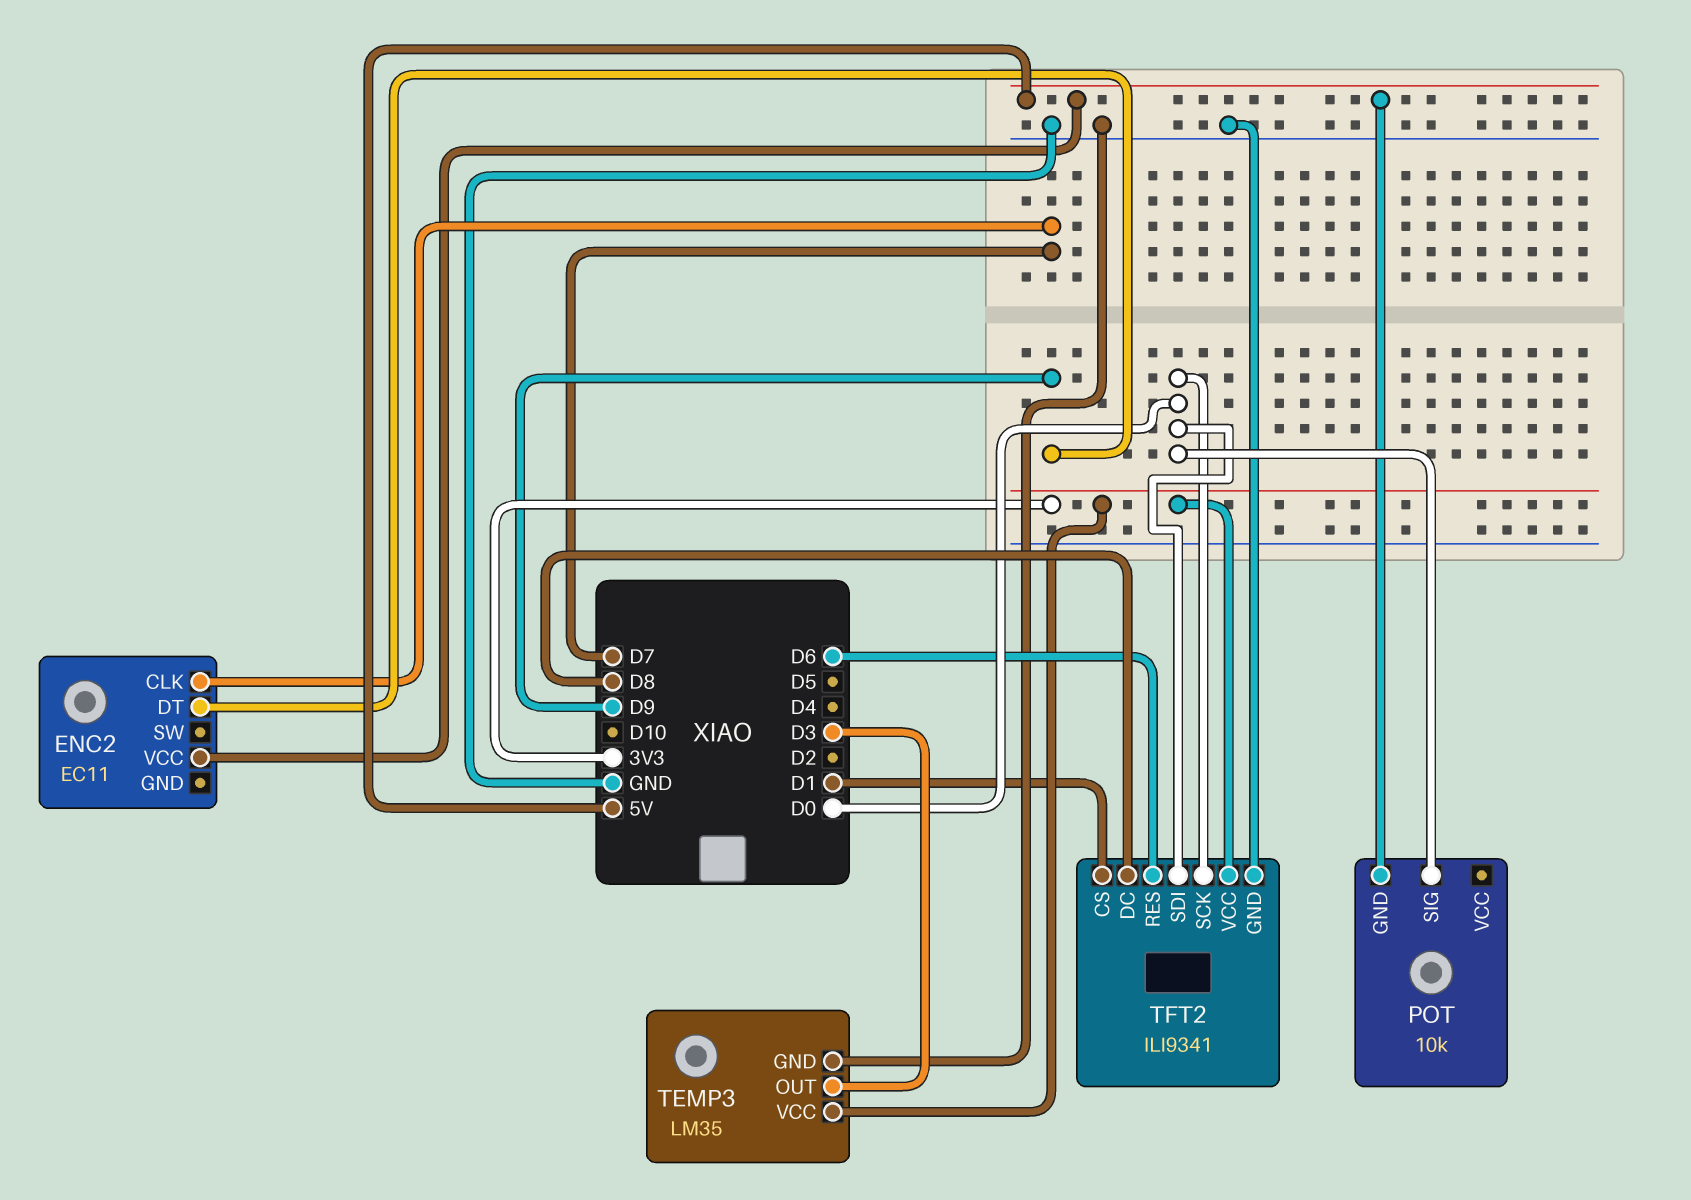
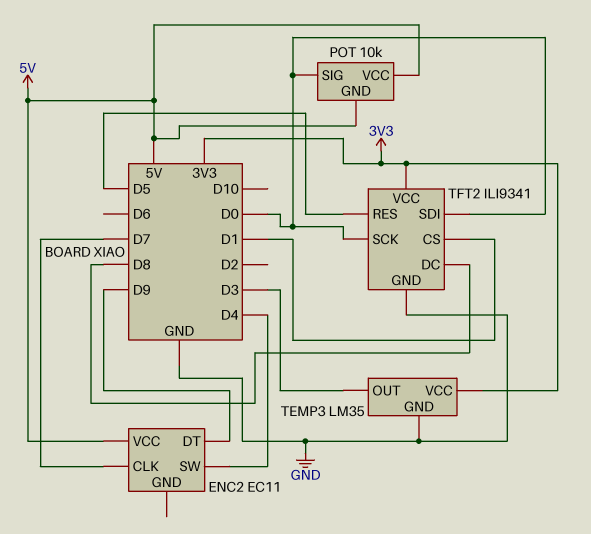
ENC2 pin SW: none -> D4
POT pin VCC: none -> 5V
TFT2 pin RES: D6 -> D5

